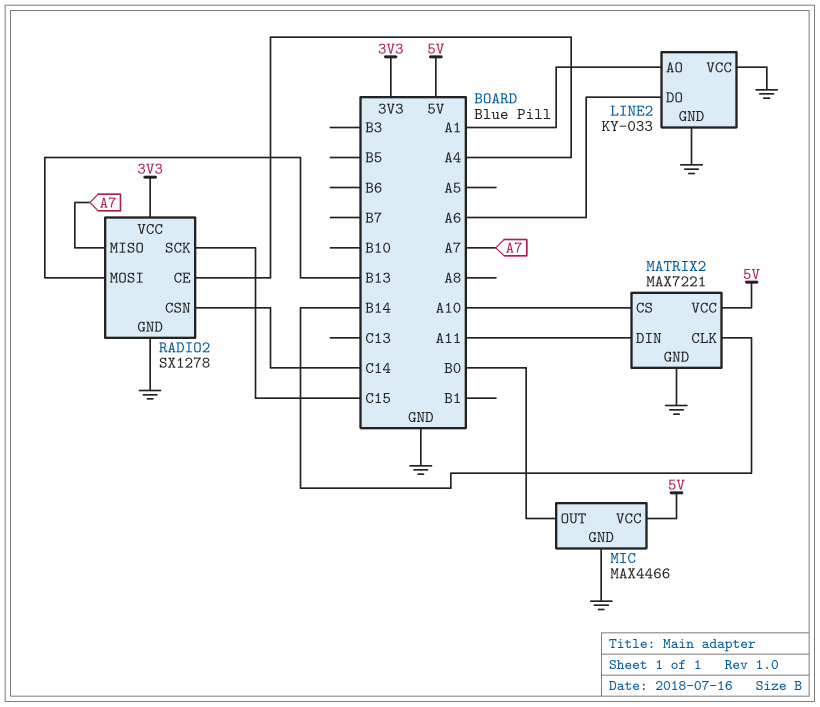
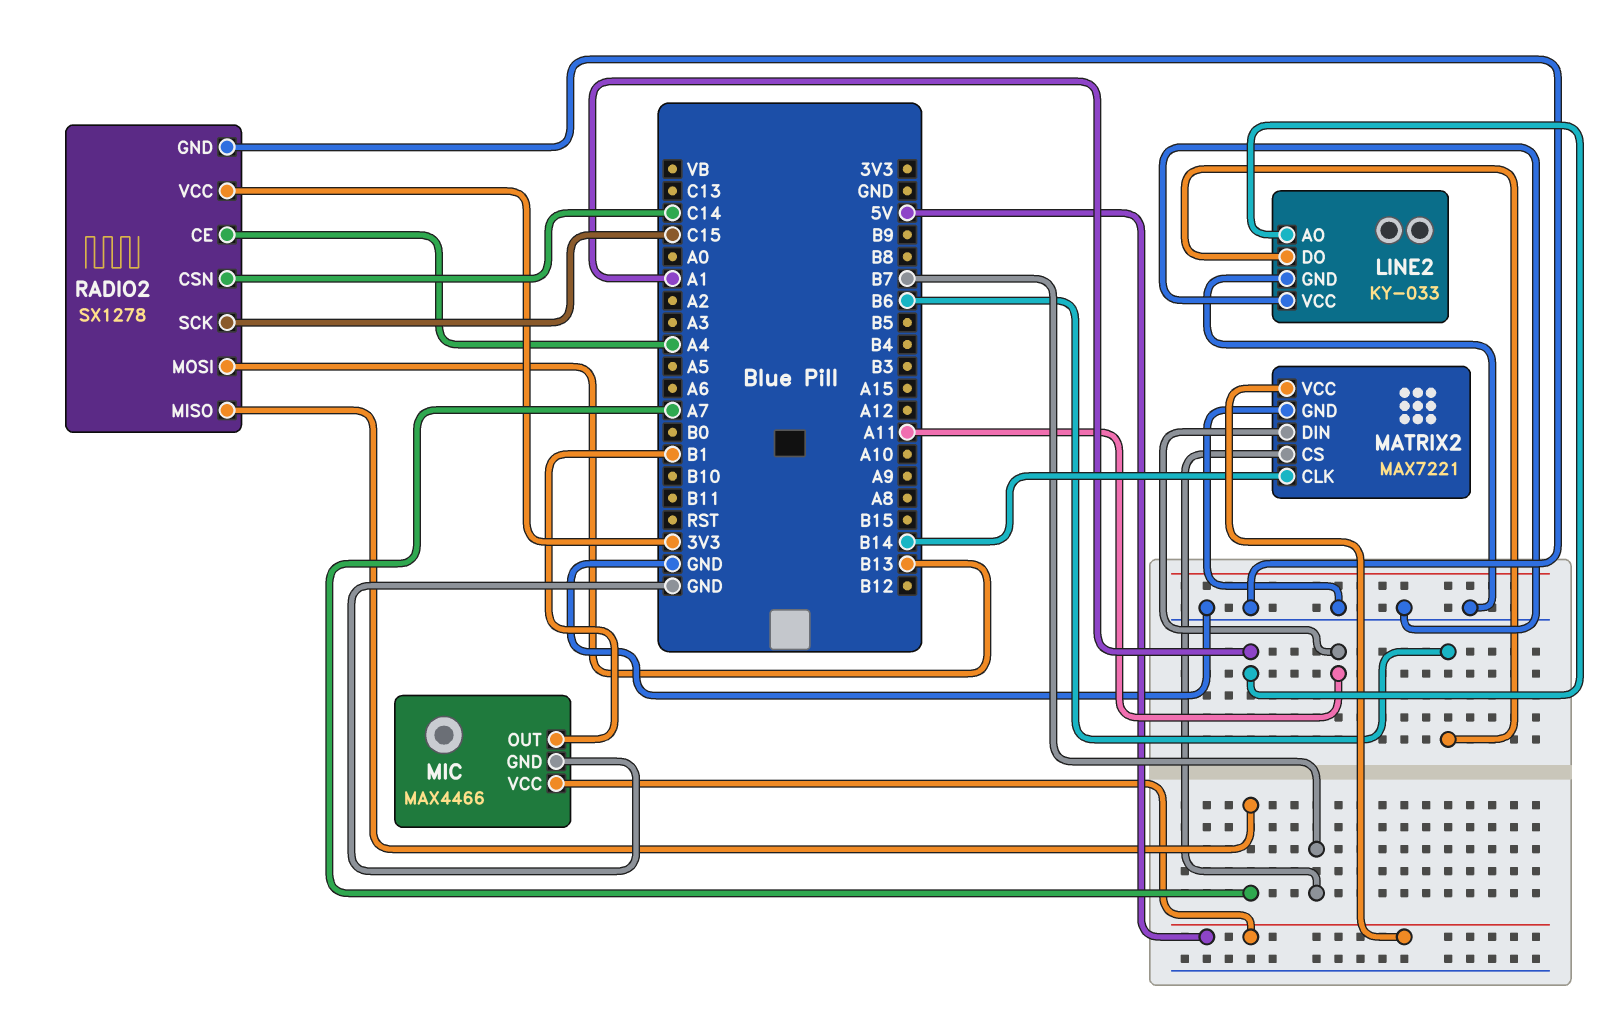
LINE2 pin DO: A6 -> B6
MATRIX2 pin CS: A10 -> B7
MIC pin OUT: B0 -> B1

